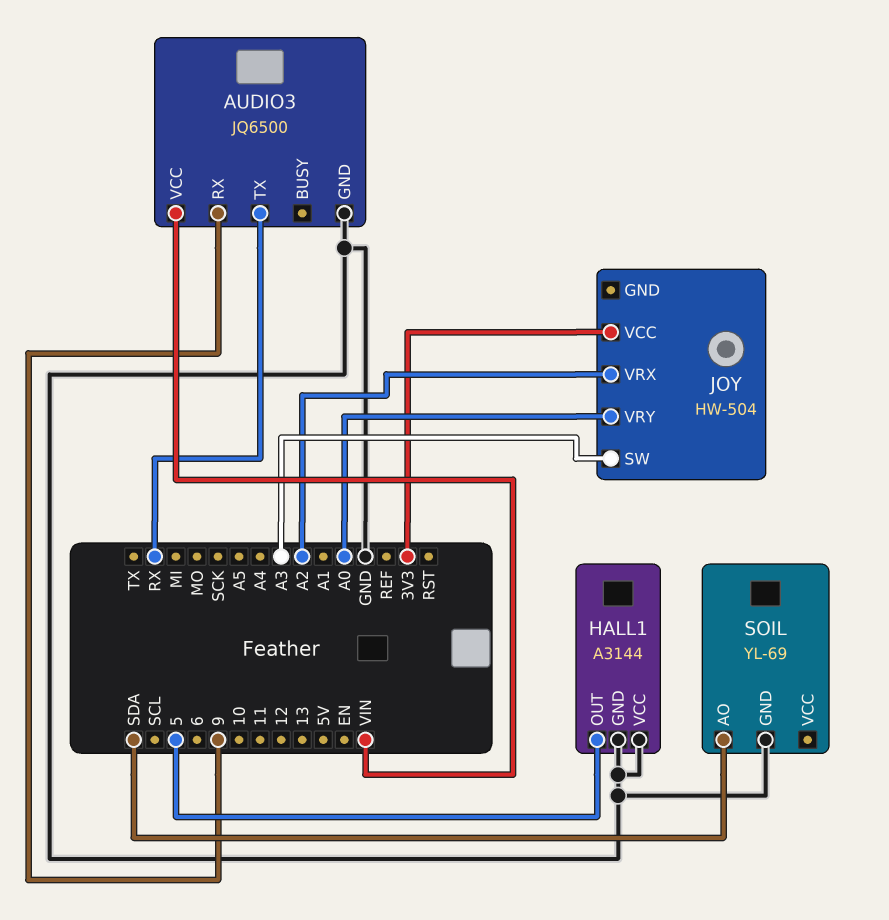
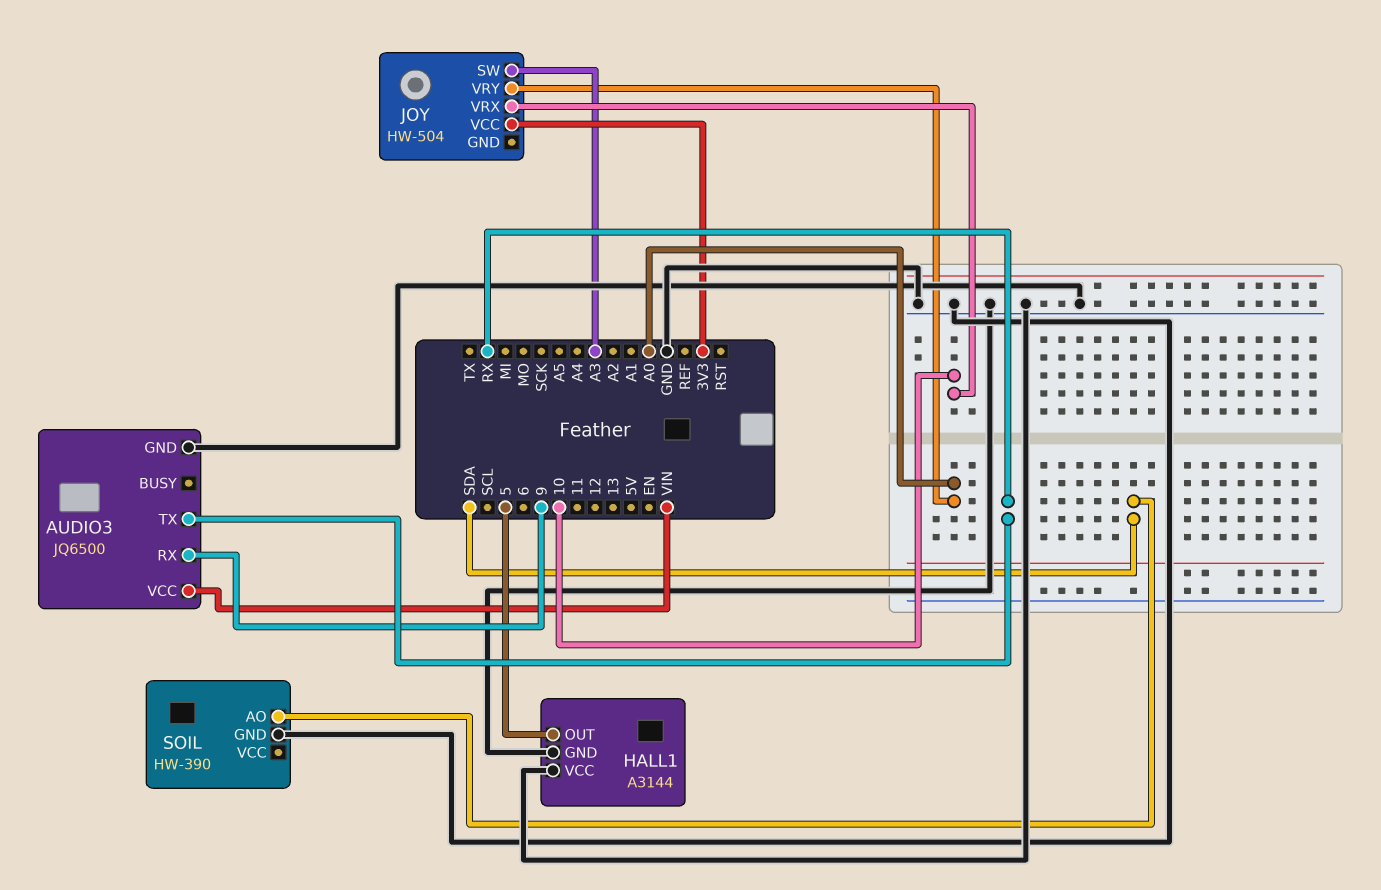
JOY pin VRX: A2 -> 10
SOIL: YL-69 -> HW-390

